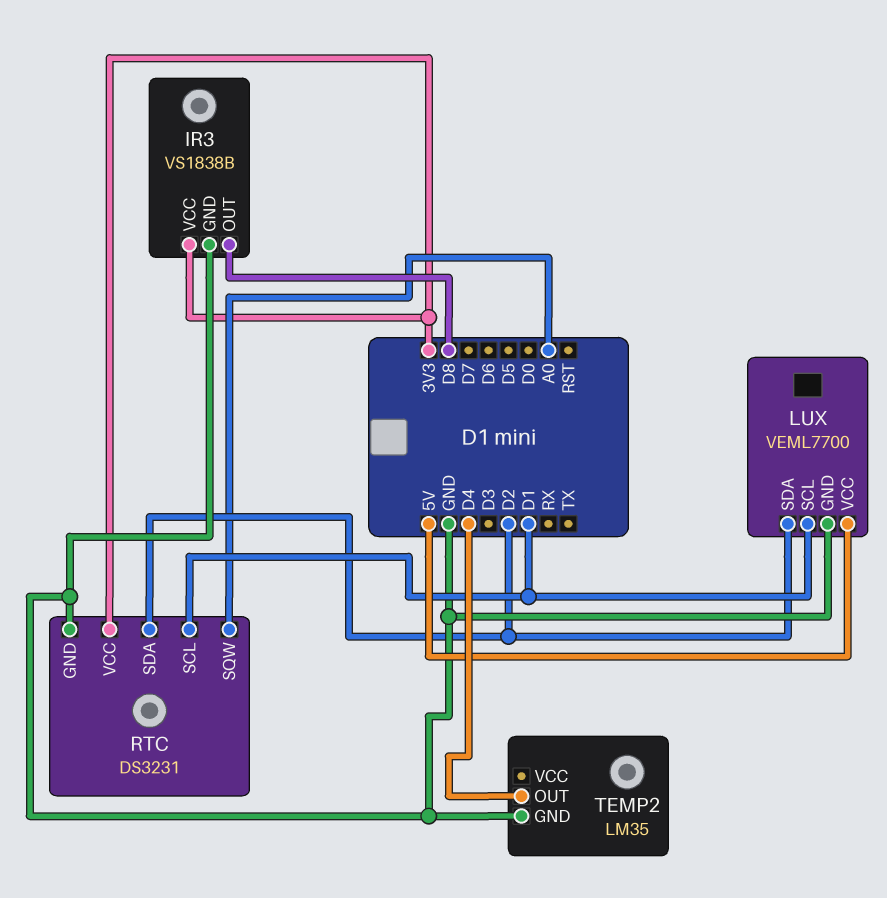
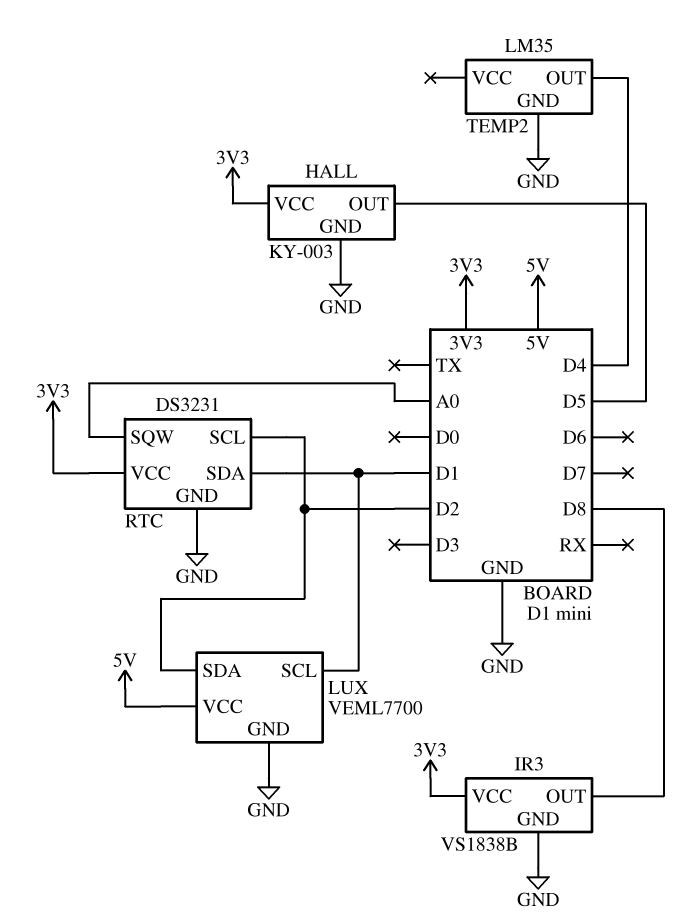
HALL: none -> KY-003
HALL pin GND: none -> GND
HALL pin OUT: none -> D5
HALL pin VCC: none -> 3V3
RTC pin SCL: D1 -> D2
RTC pin SDA: D2 -> D1

